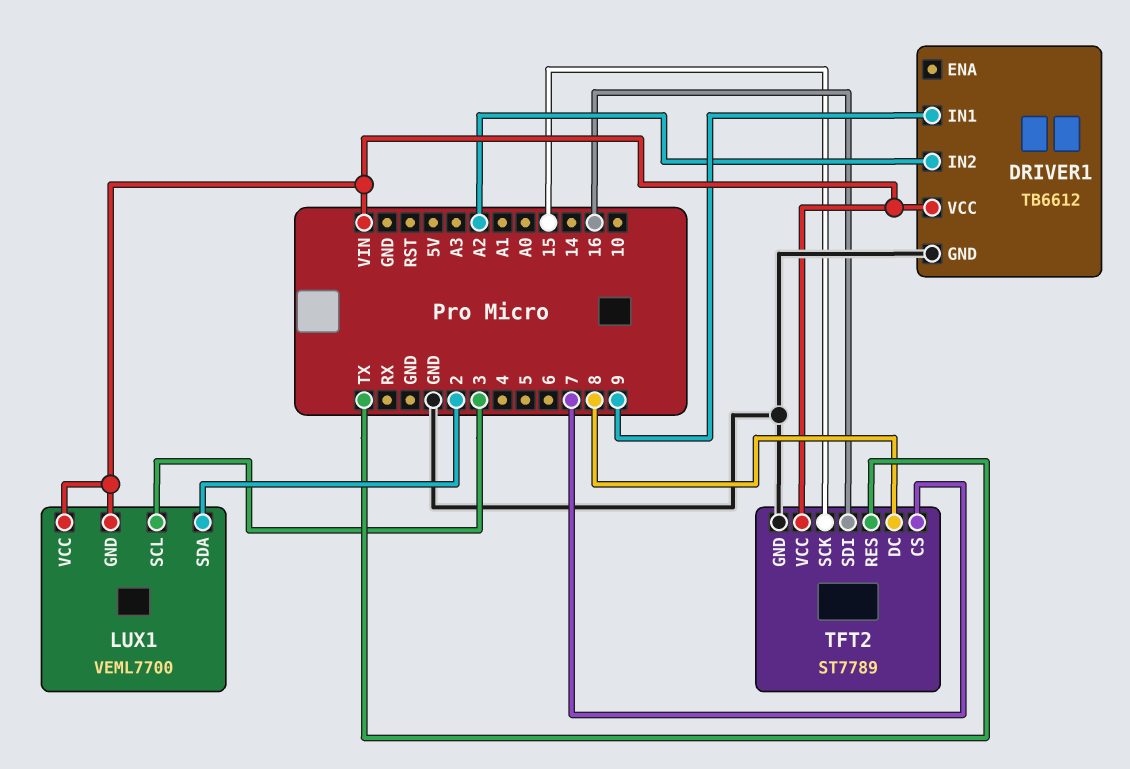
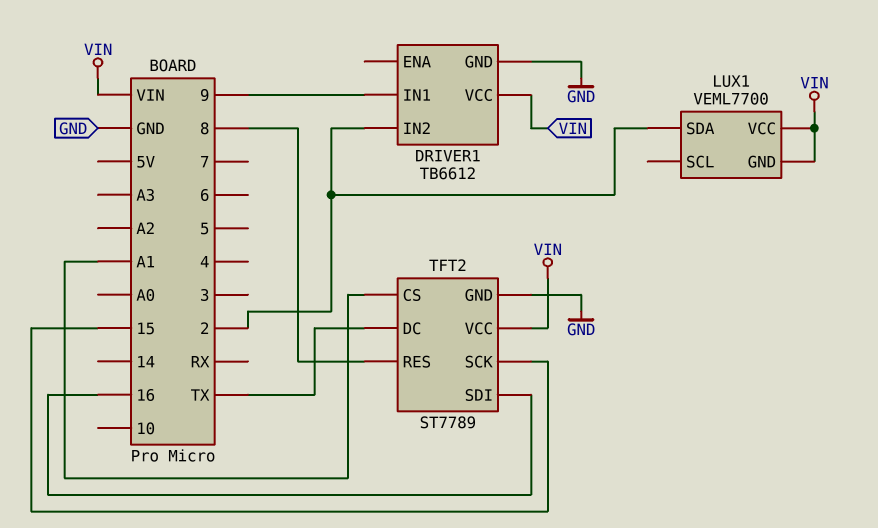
DRIVER1 pin IN2: A2 -> 2
LUX1 pin SCL: 3 -> none
TFT2 pin CS: 7 -> A1
TFT2 pin DC: 8 -> TX
TFT2 pin RES: TX -> 8

